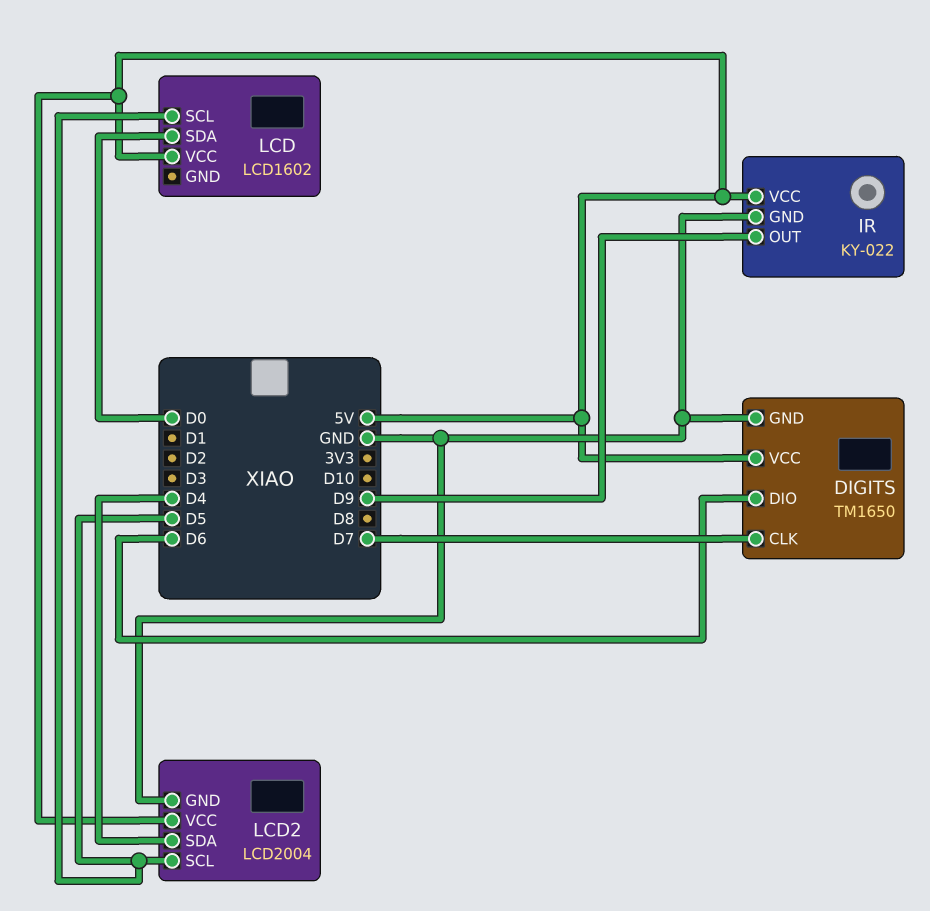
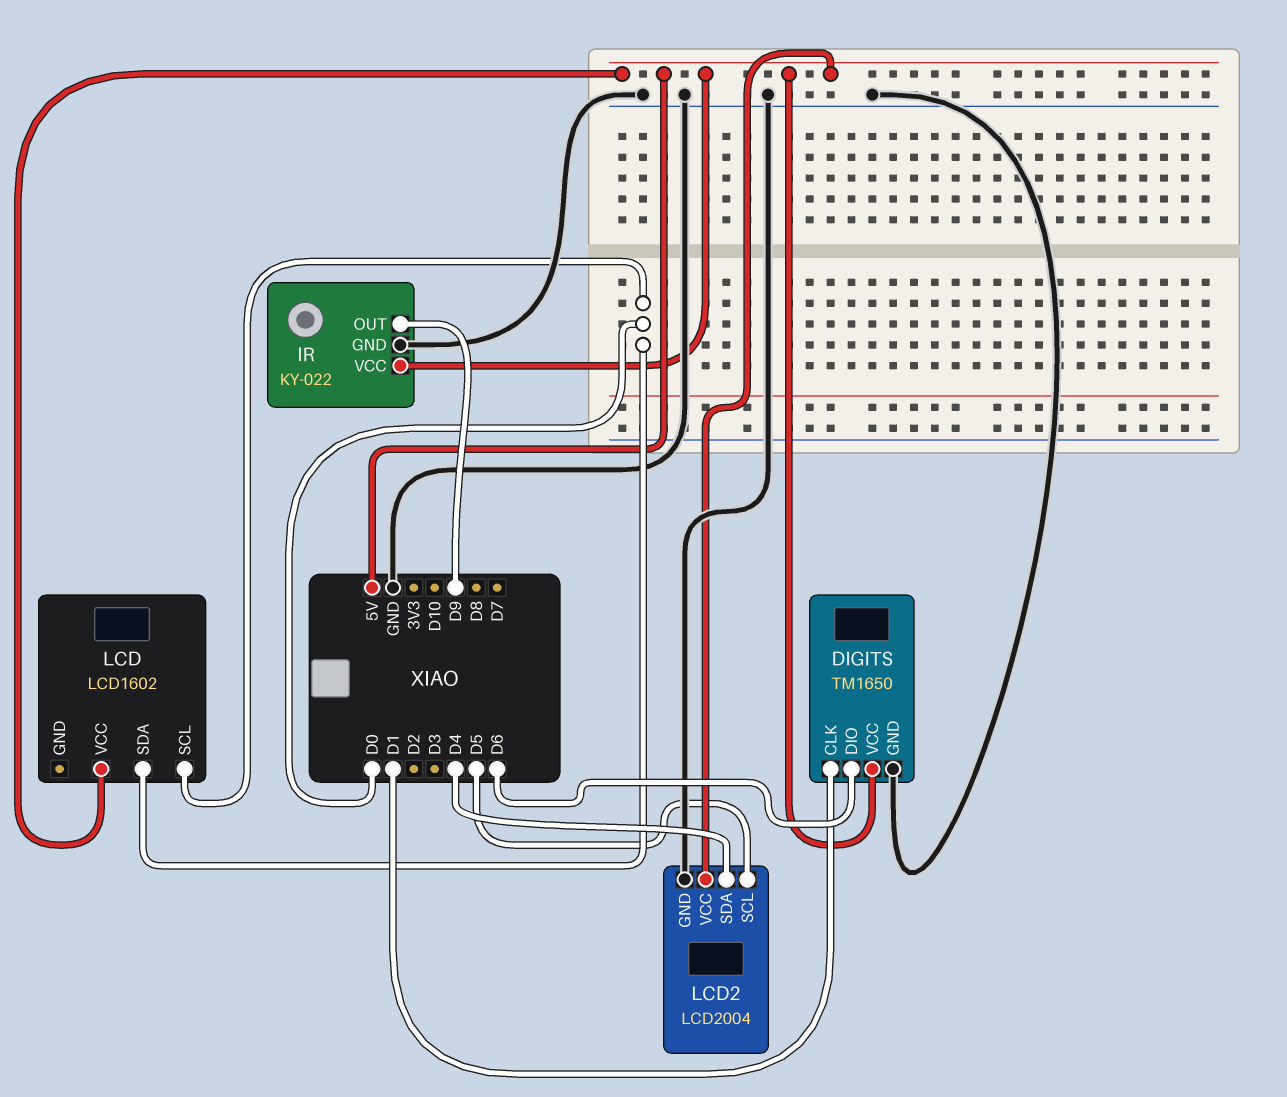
DIGITS pin CLK: D7 -> D1
LCD pin SCL: D5 -> D0

